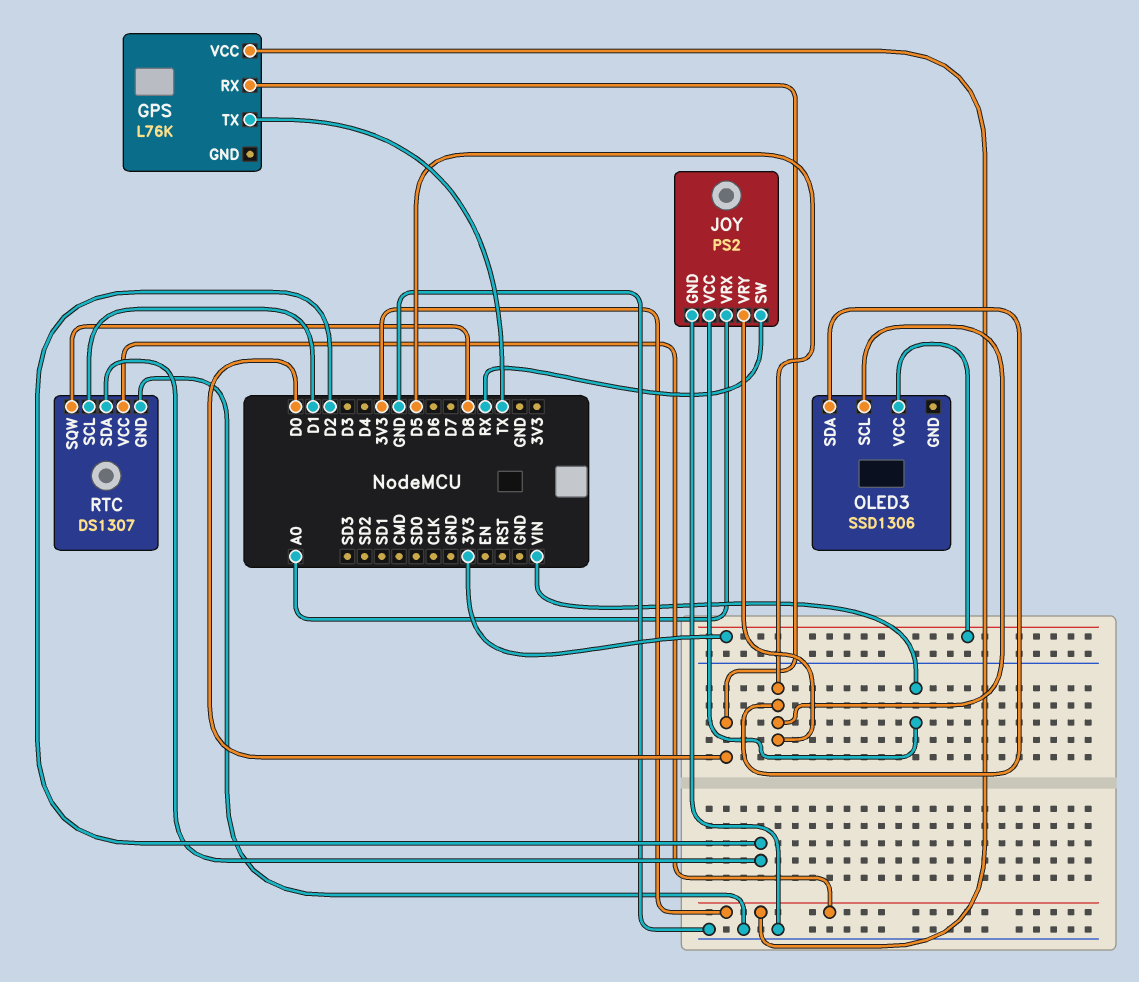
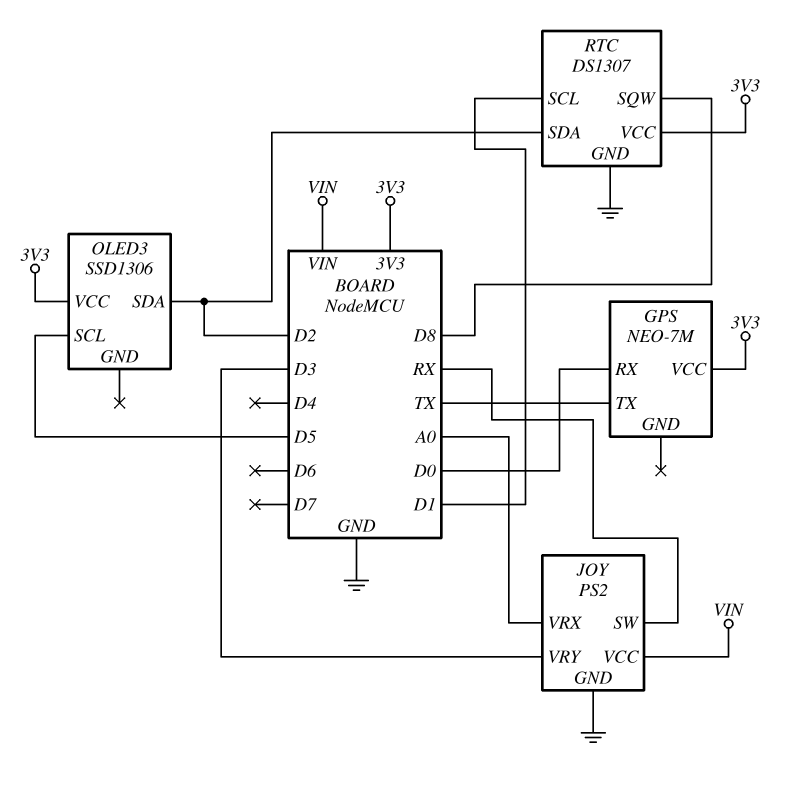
GPS: L76K -> NEO-7M
JOY pin VRY: D5 -> D3
OLED3 pin SDA: D5 -> D2

